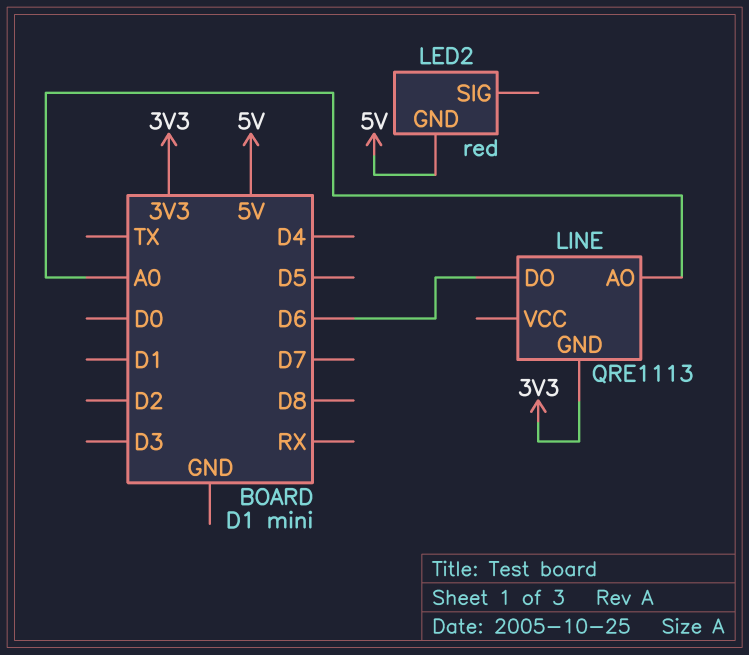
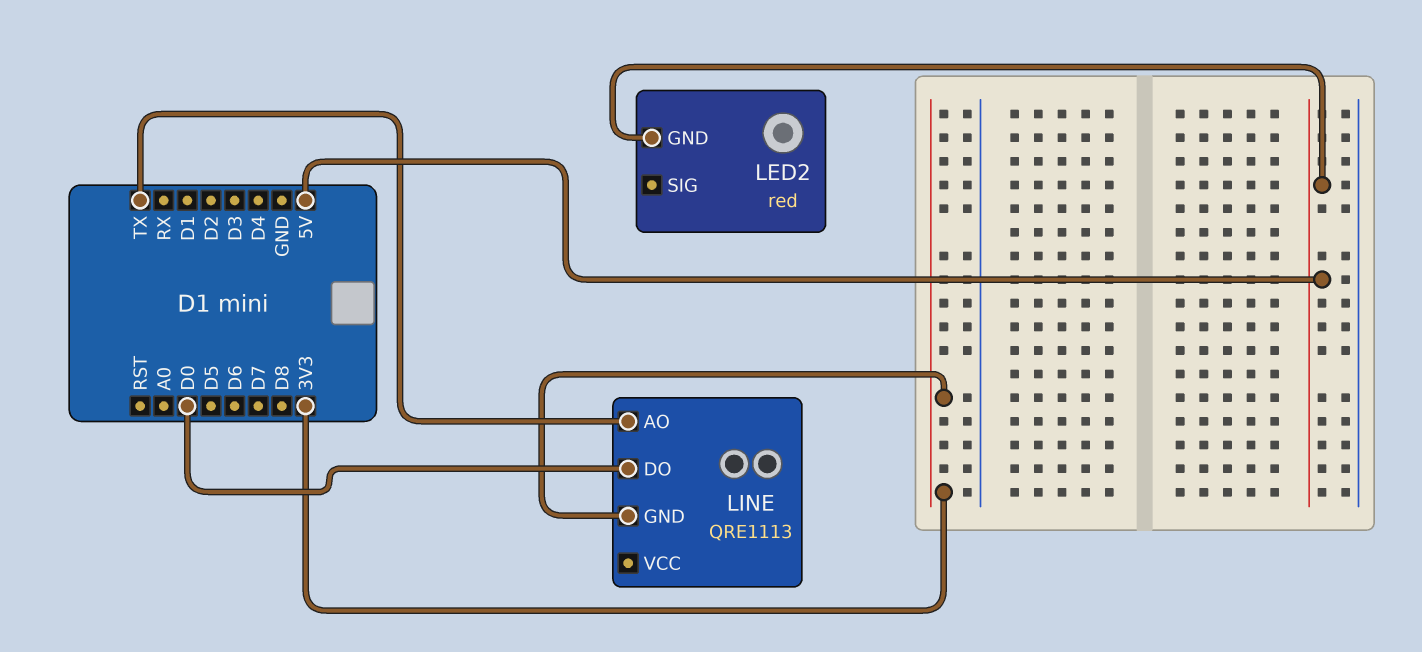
LINE pin AO: A0 -> TX
LINE pin DO: D6 -> D0

